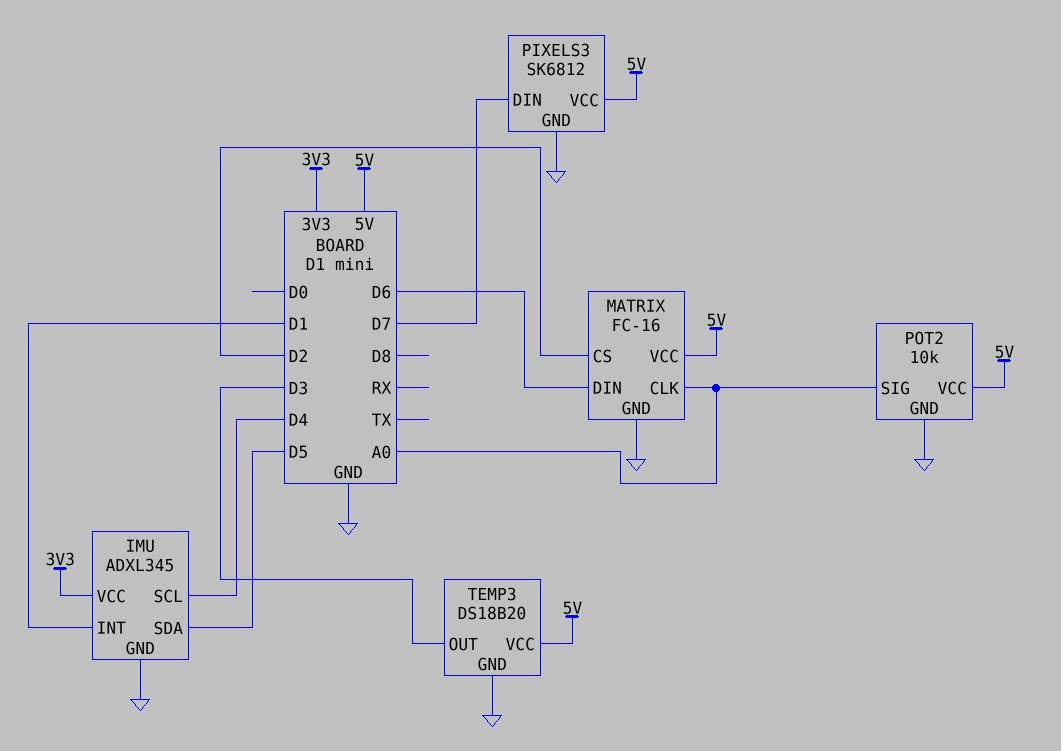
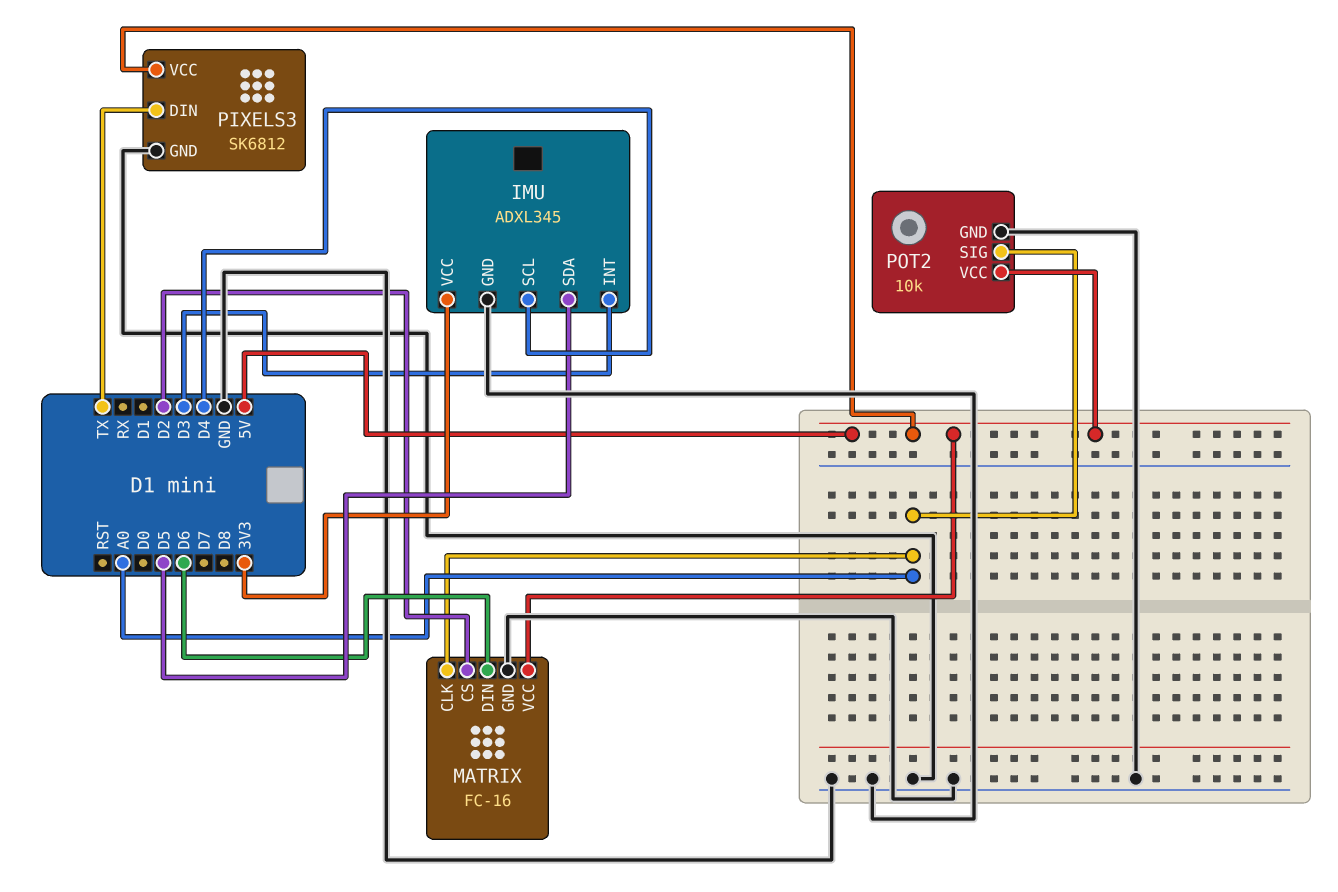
IMU pin INT: D1 -> D3
PIXELS3 pin DIN: D7 -> TX
TEMP3: DS18B20 -> none
TEMP3 pin GND: GND -> none
TEMP3 pin OUT: D3 -> none
TEMP3 pin VCC: 5V -> none

